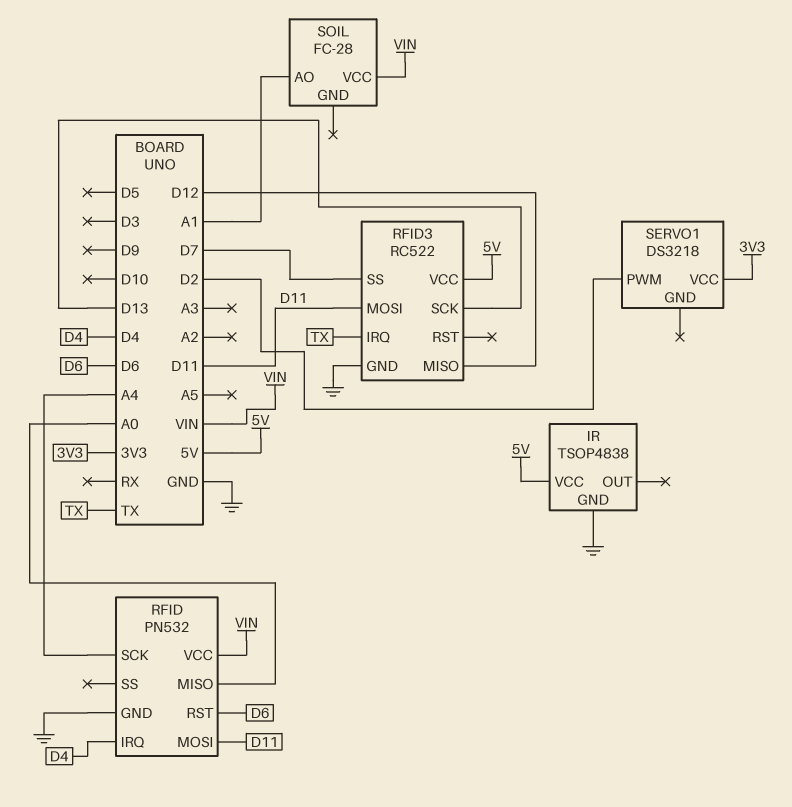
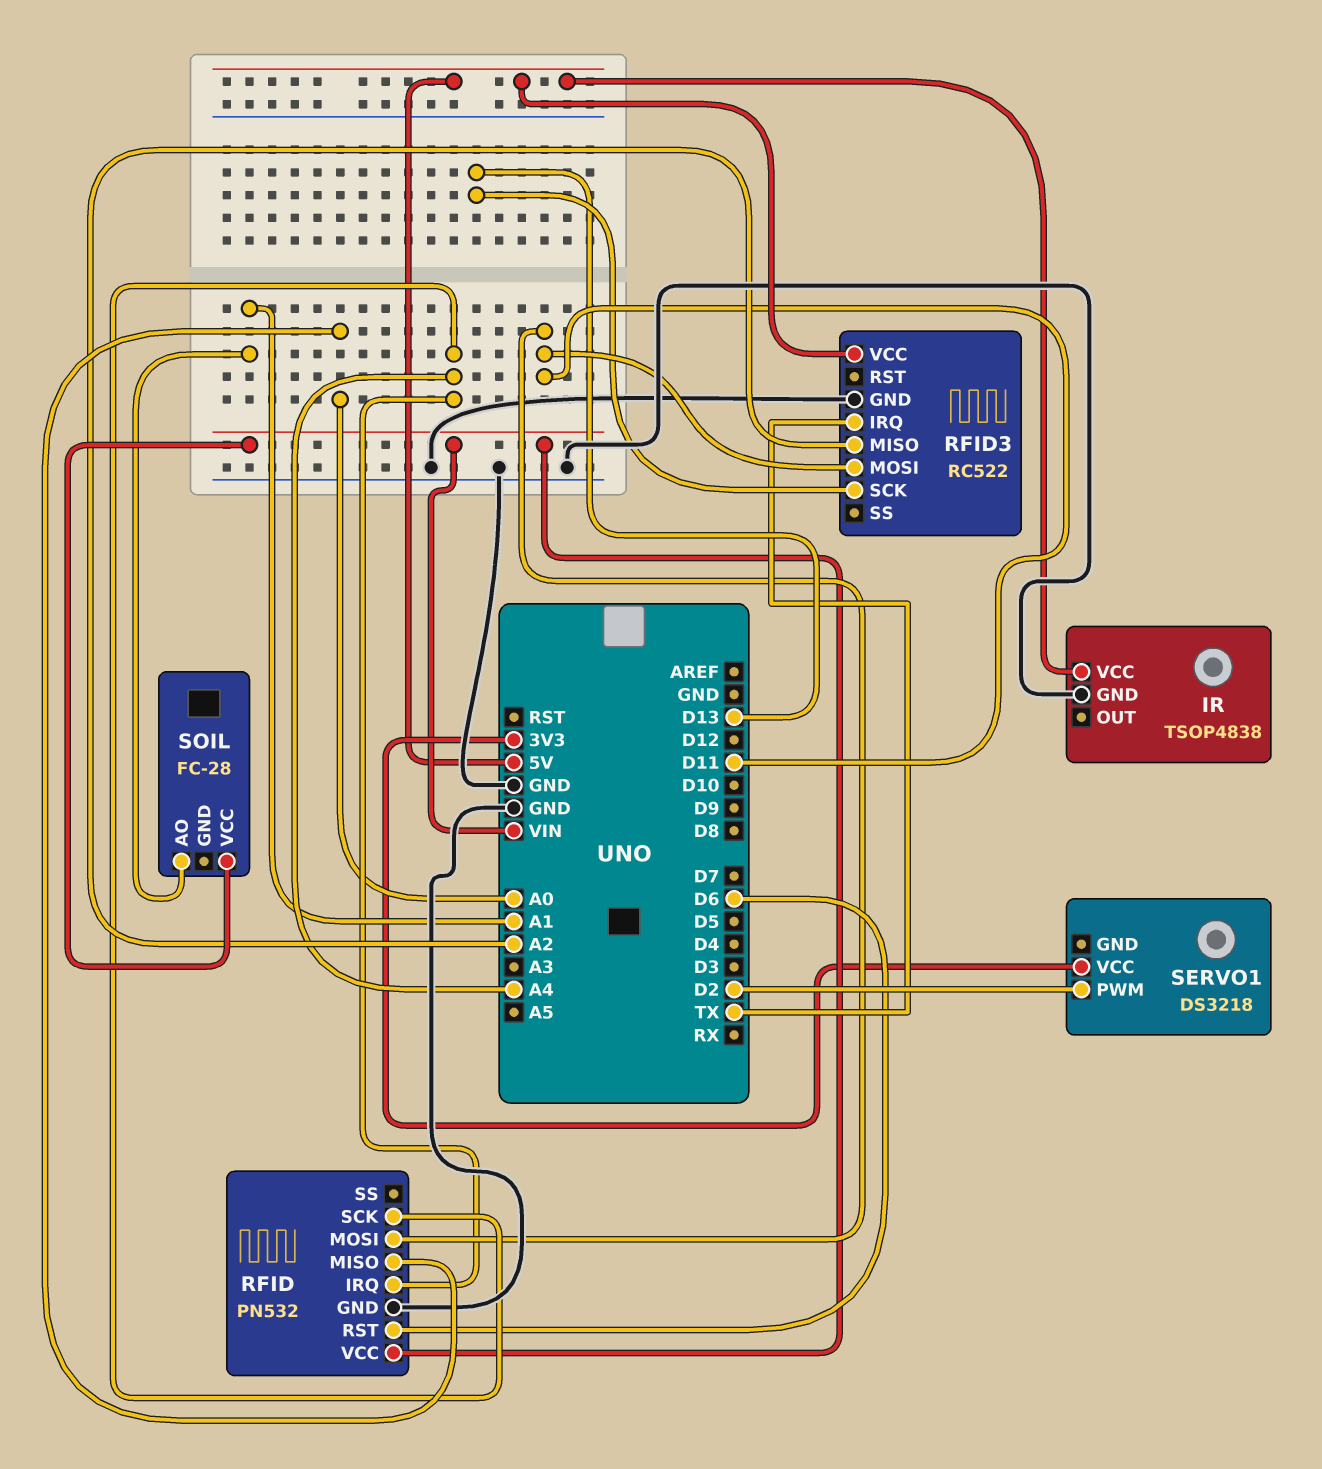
RFID pin IRQ: D4 -> A4
RFID3 pin MISO: D12 -> A2
RFID3 pin SS: D7 -> none

